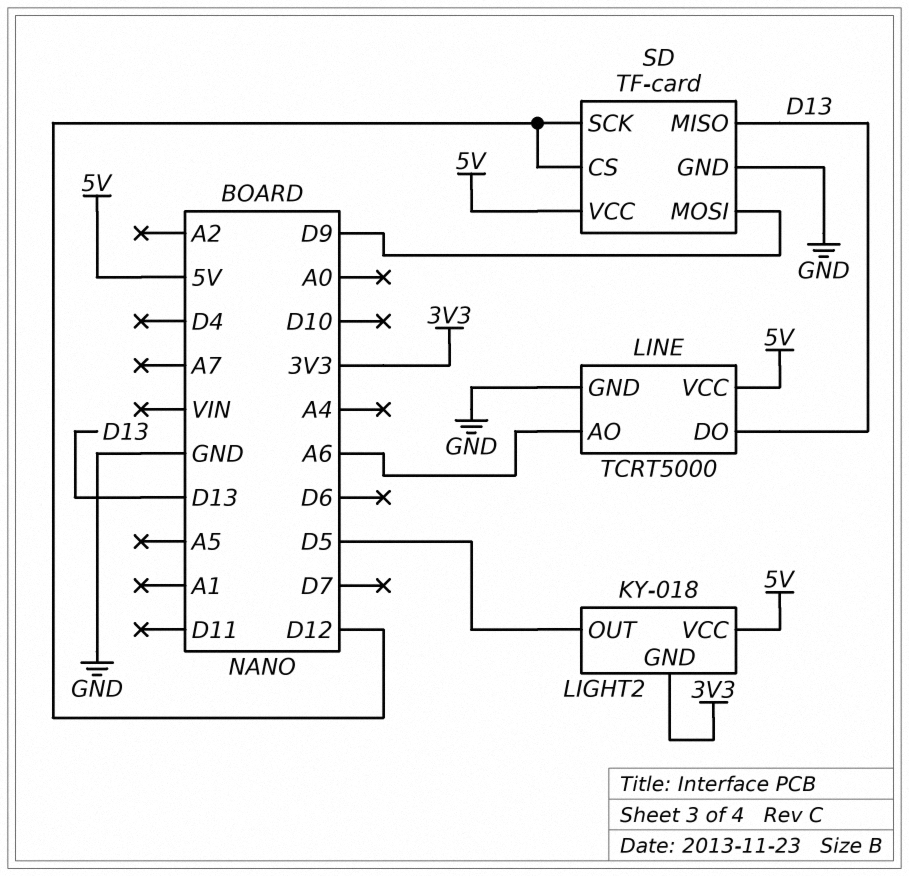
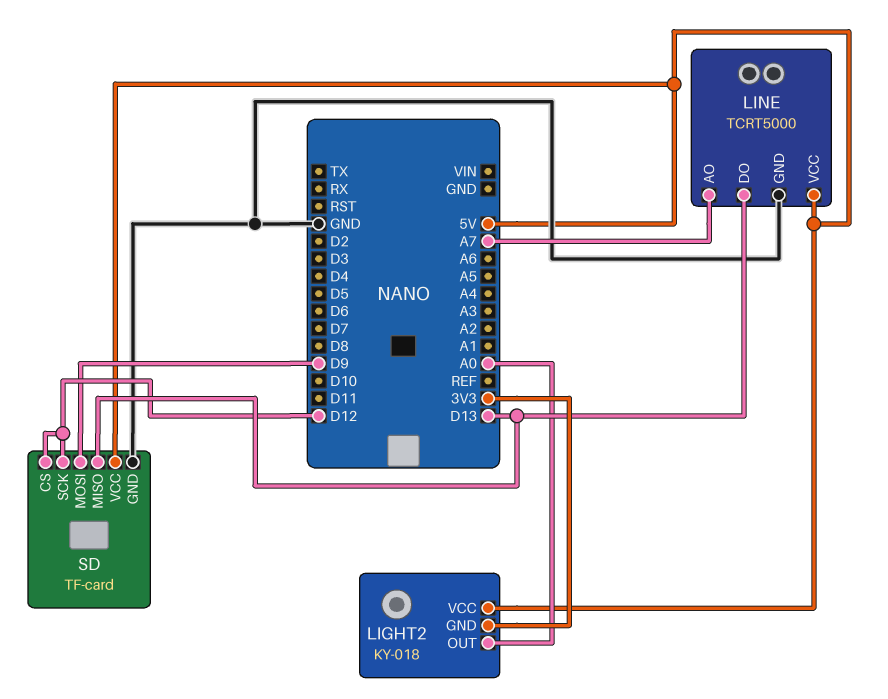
LIGHT2 pin OUT: D5 -> A0
LINE pin AO: A6 -> A7

